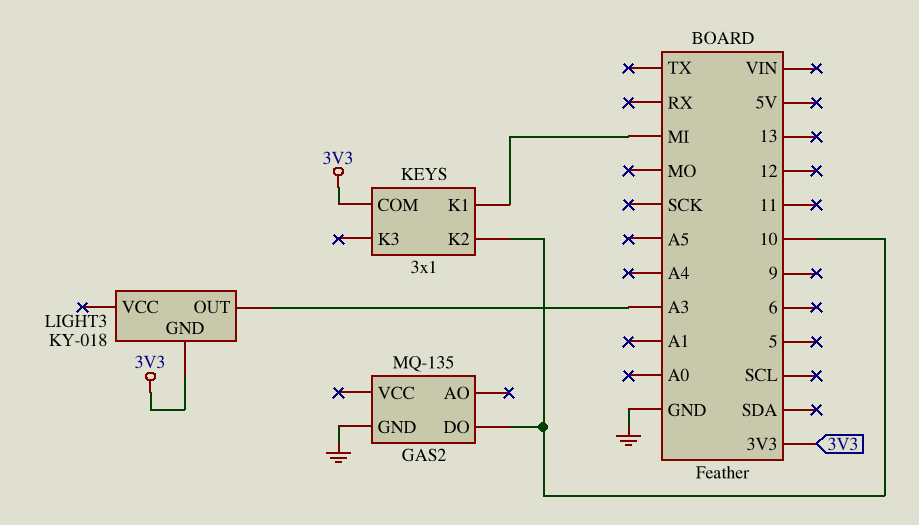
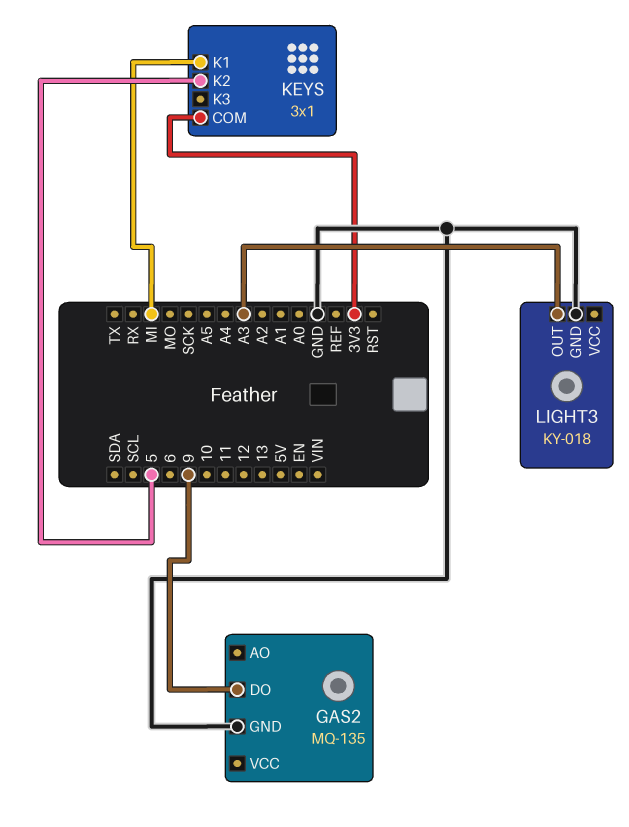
GAS2 pin DO: 10 -> 9
KEYS pin K2: 10 -> 5
LIGHT3 pin GND: 3V3 -> GND

